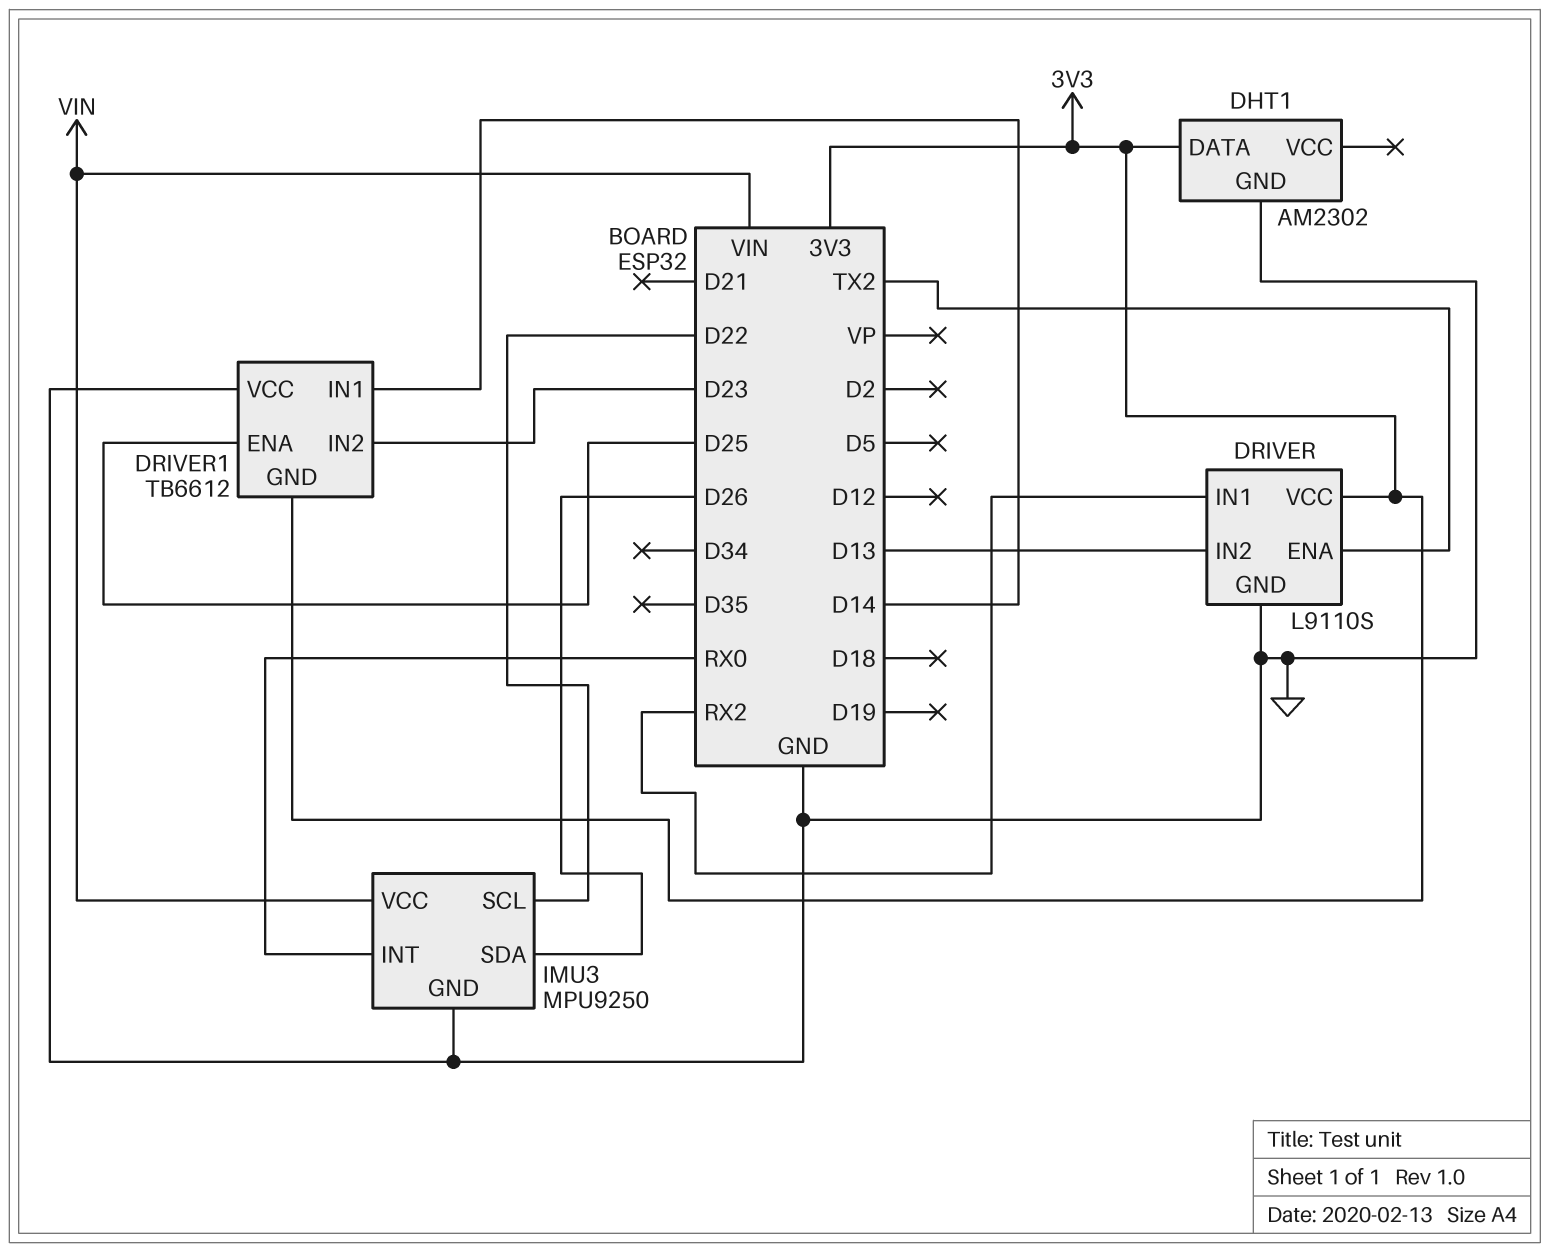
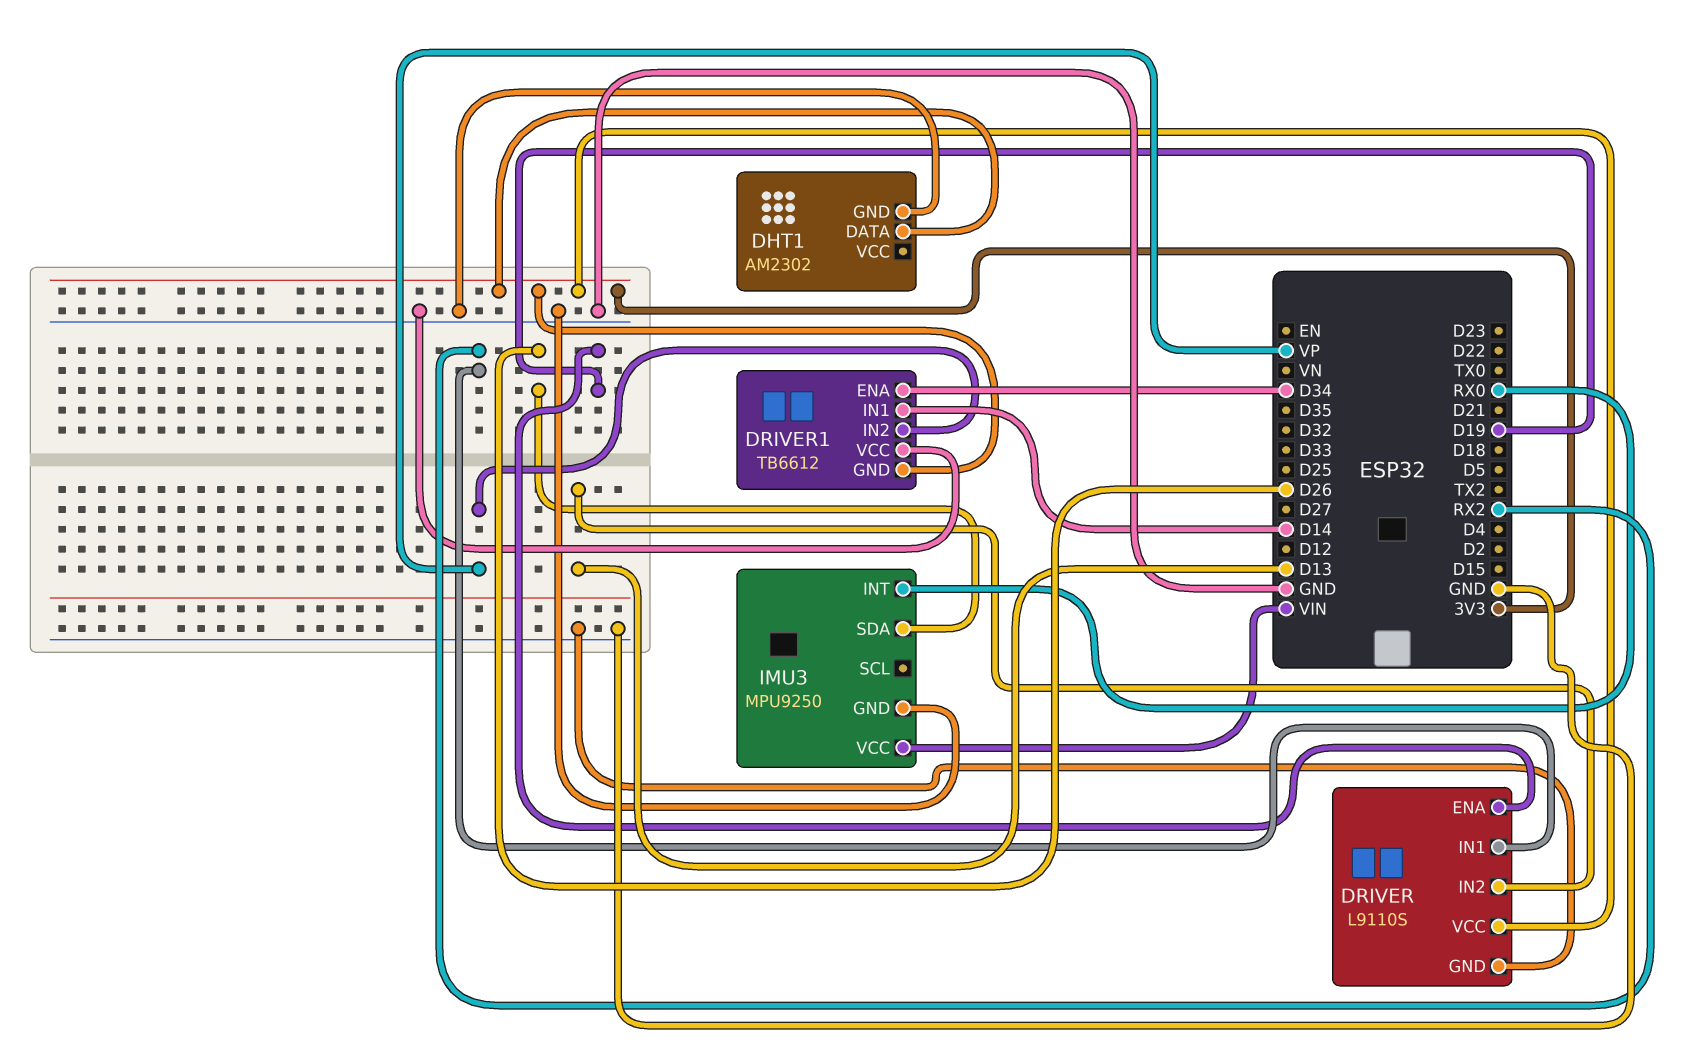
DRIVER pin ENA: TX2 -> D19
DRIVER1 pin ENA: D25 -> D34
DRIVER1 pin IN2: D23 -> VP
IMU3 pin SCL: D22 -> none

